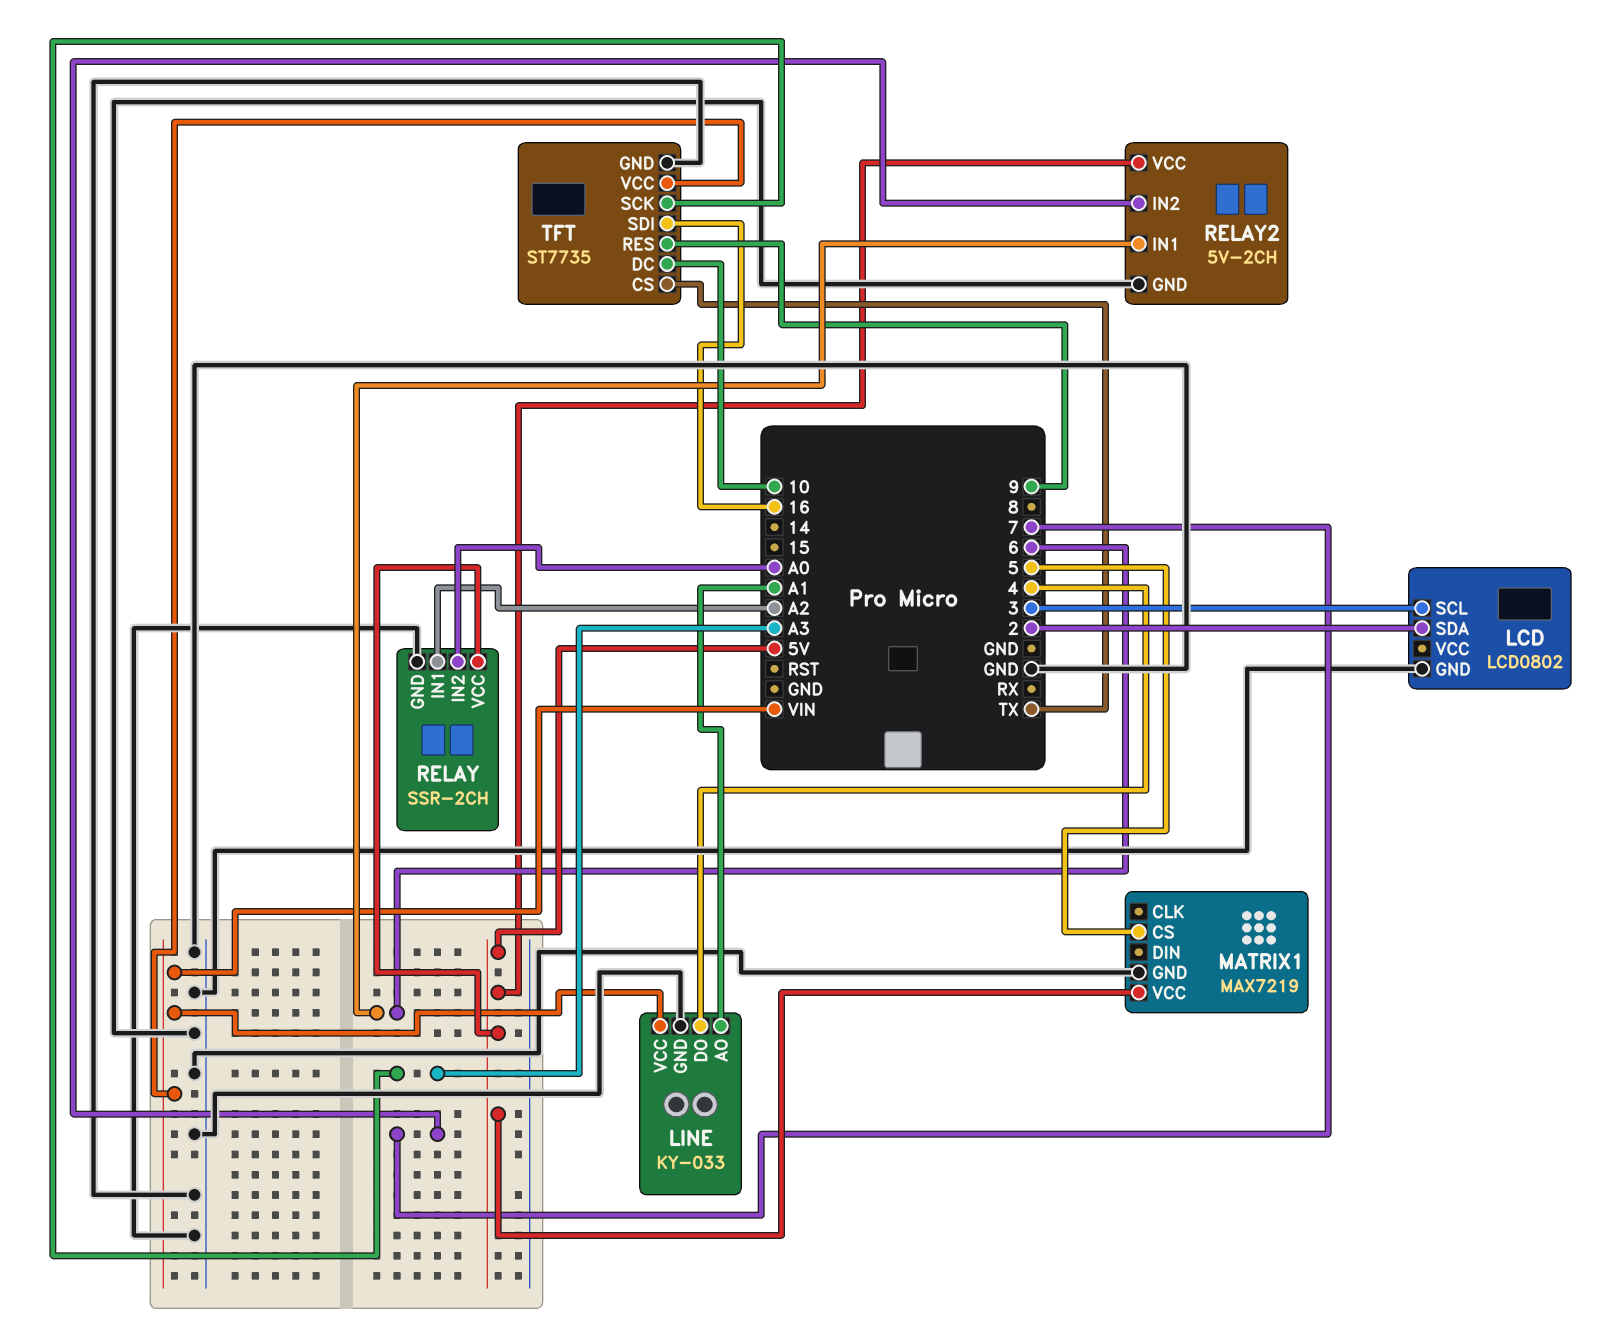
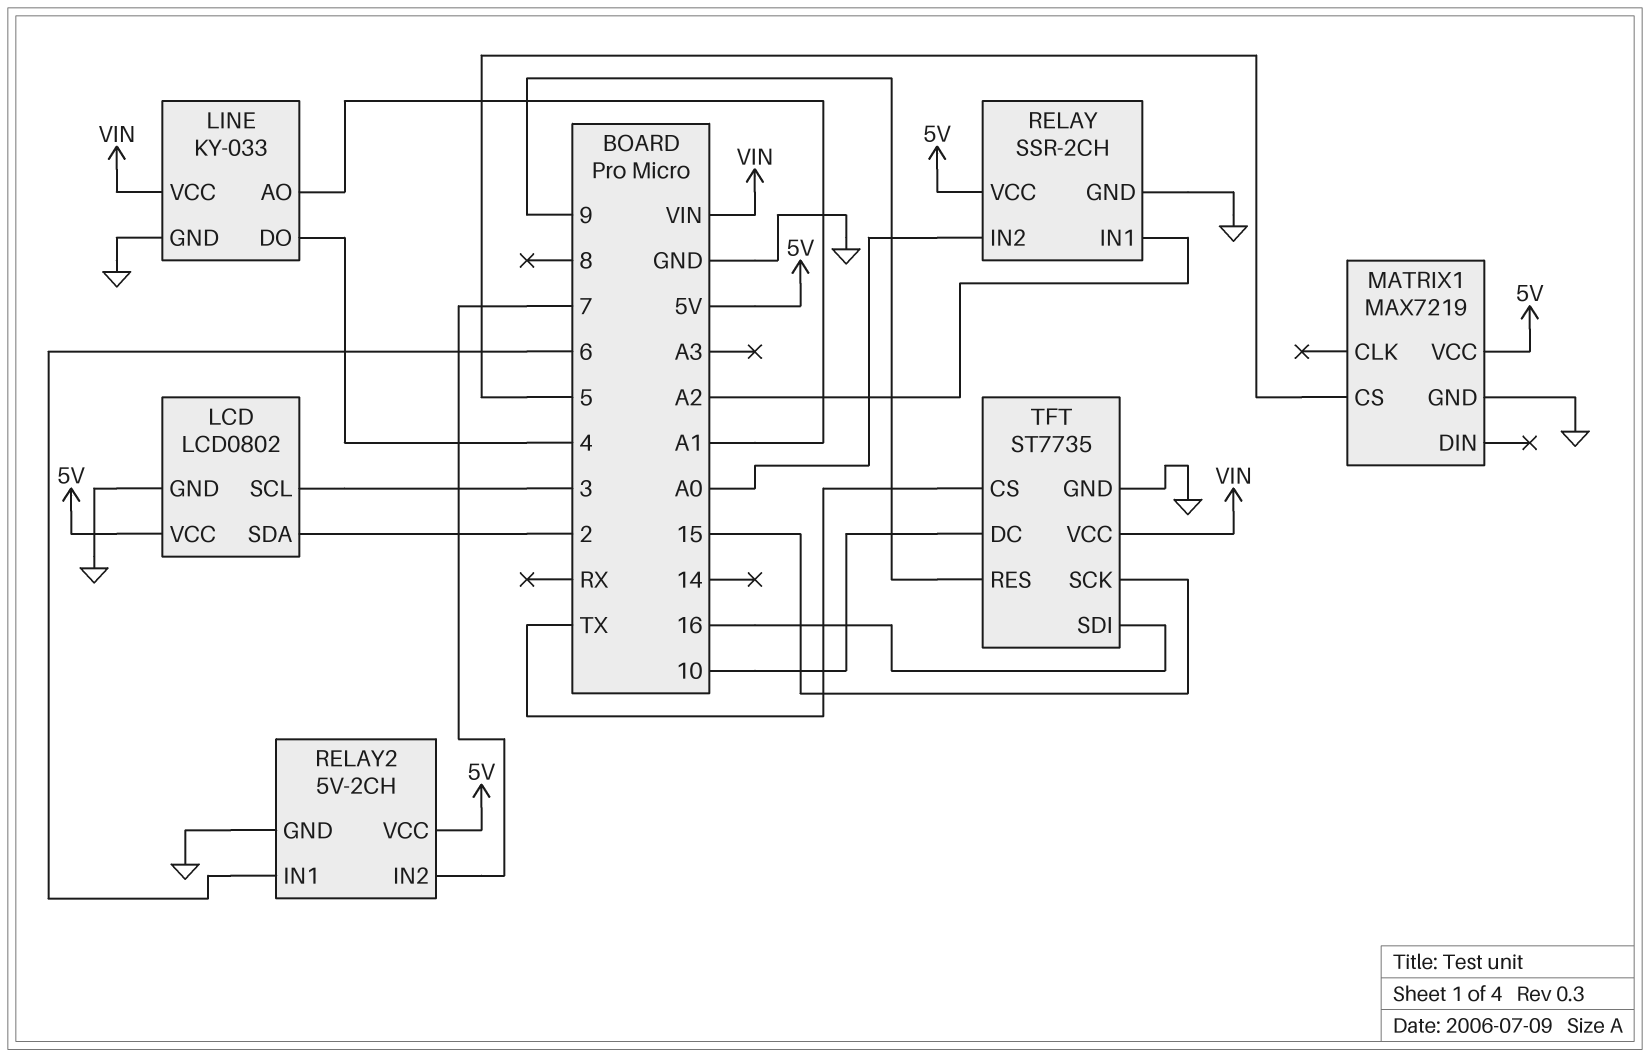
LCD pin VCC: none -> 5V
TFT pin SCK: A3 -> 15

